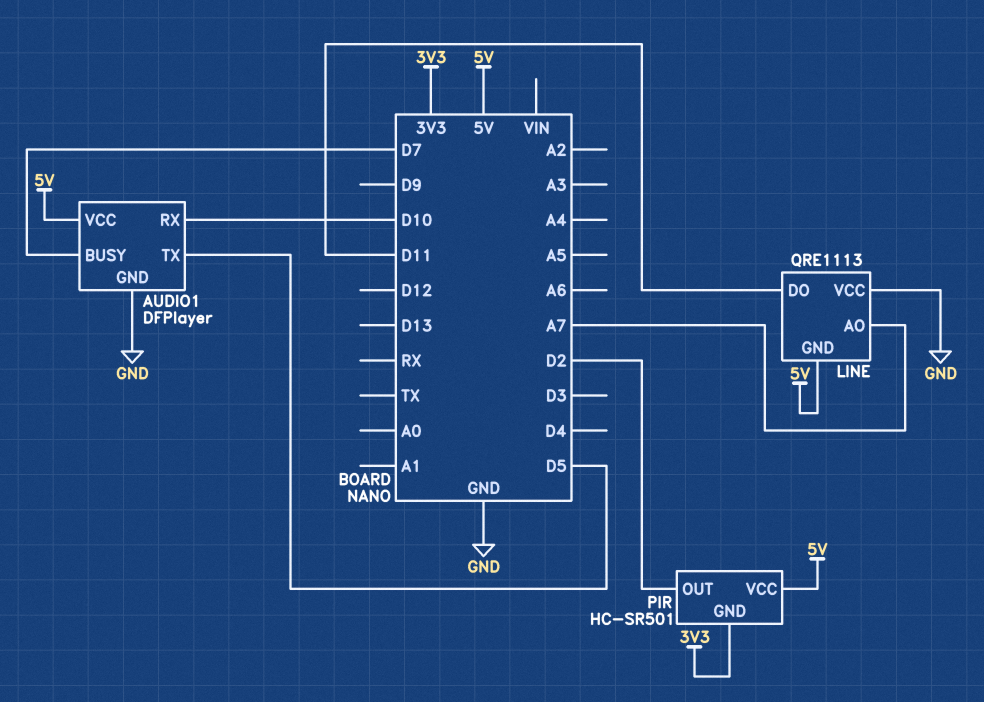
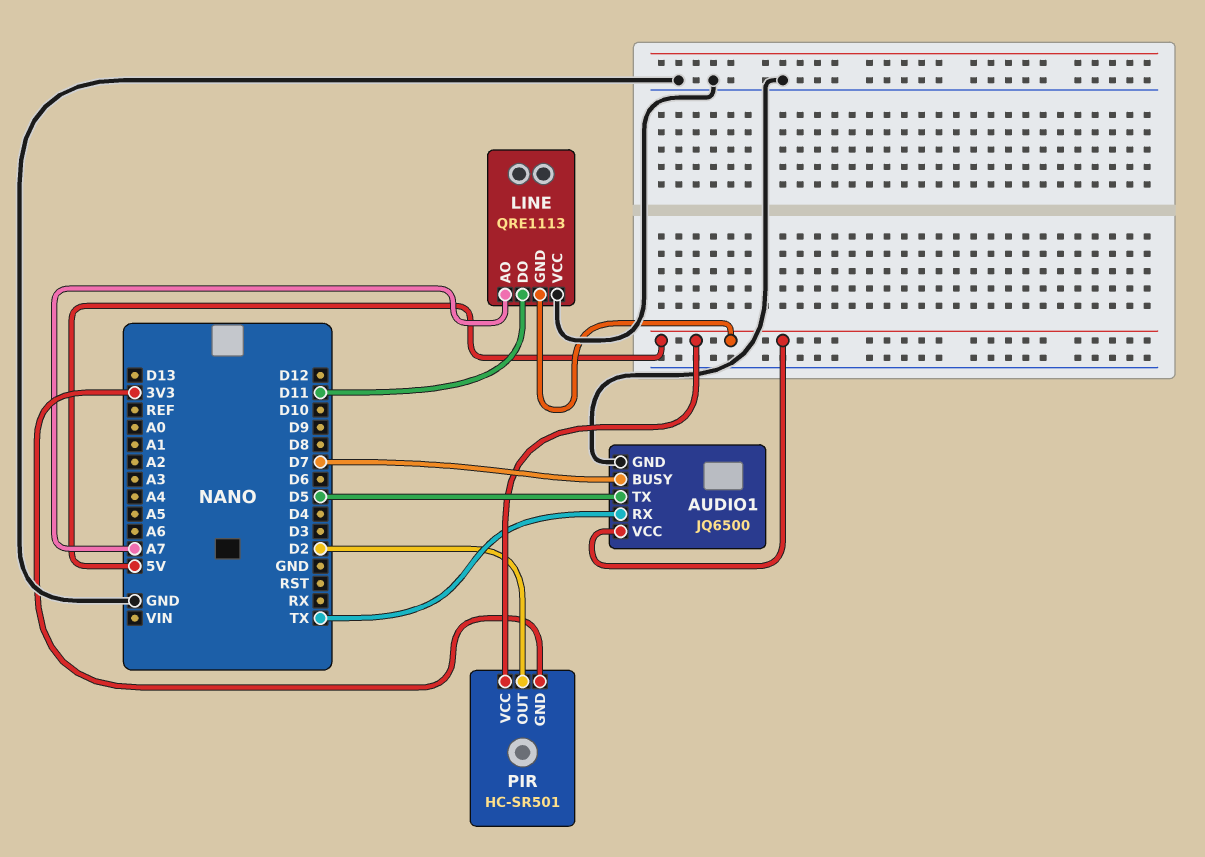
AUDIO1: DFPlayer -> JQ6500
AUDIO1 pin RX: D10 -> TX

